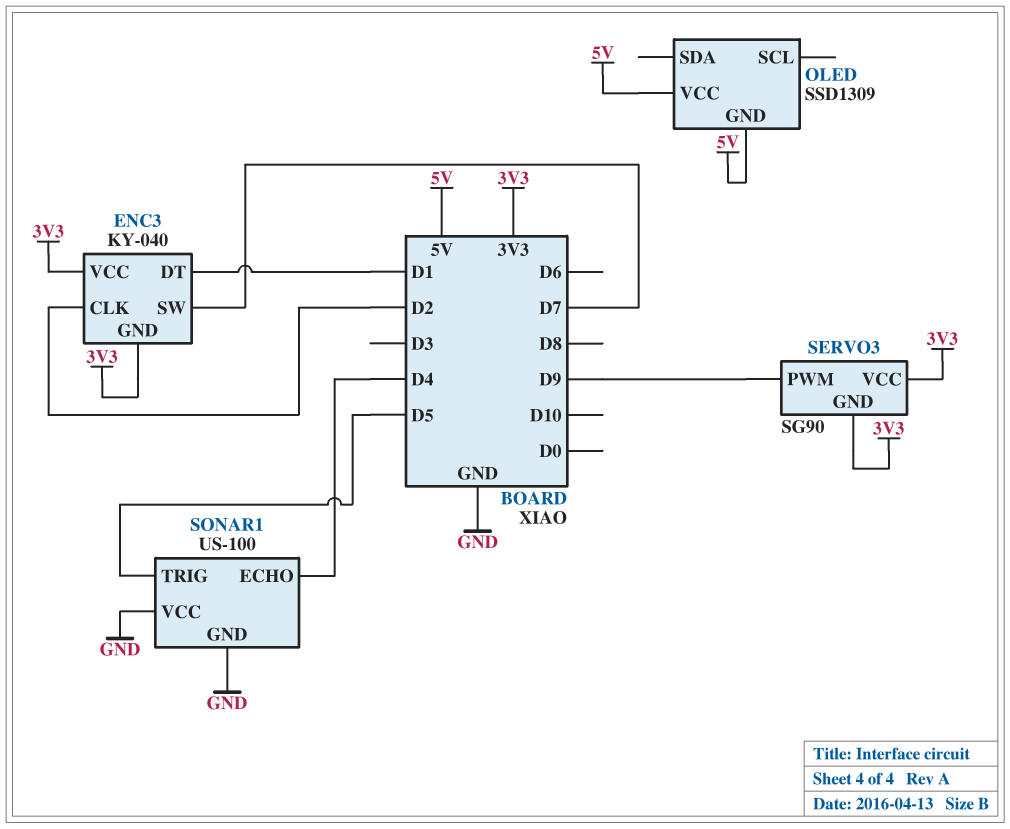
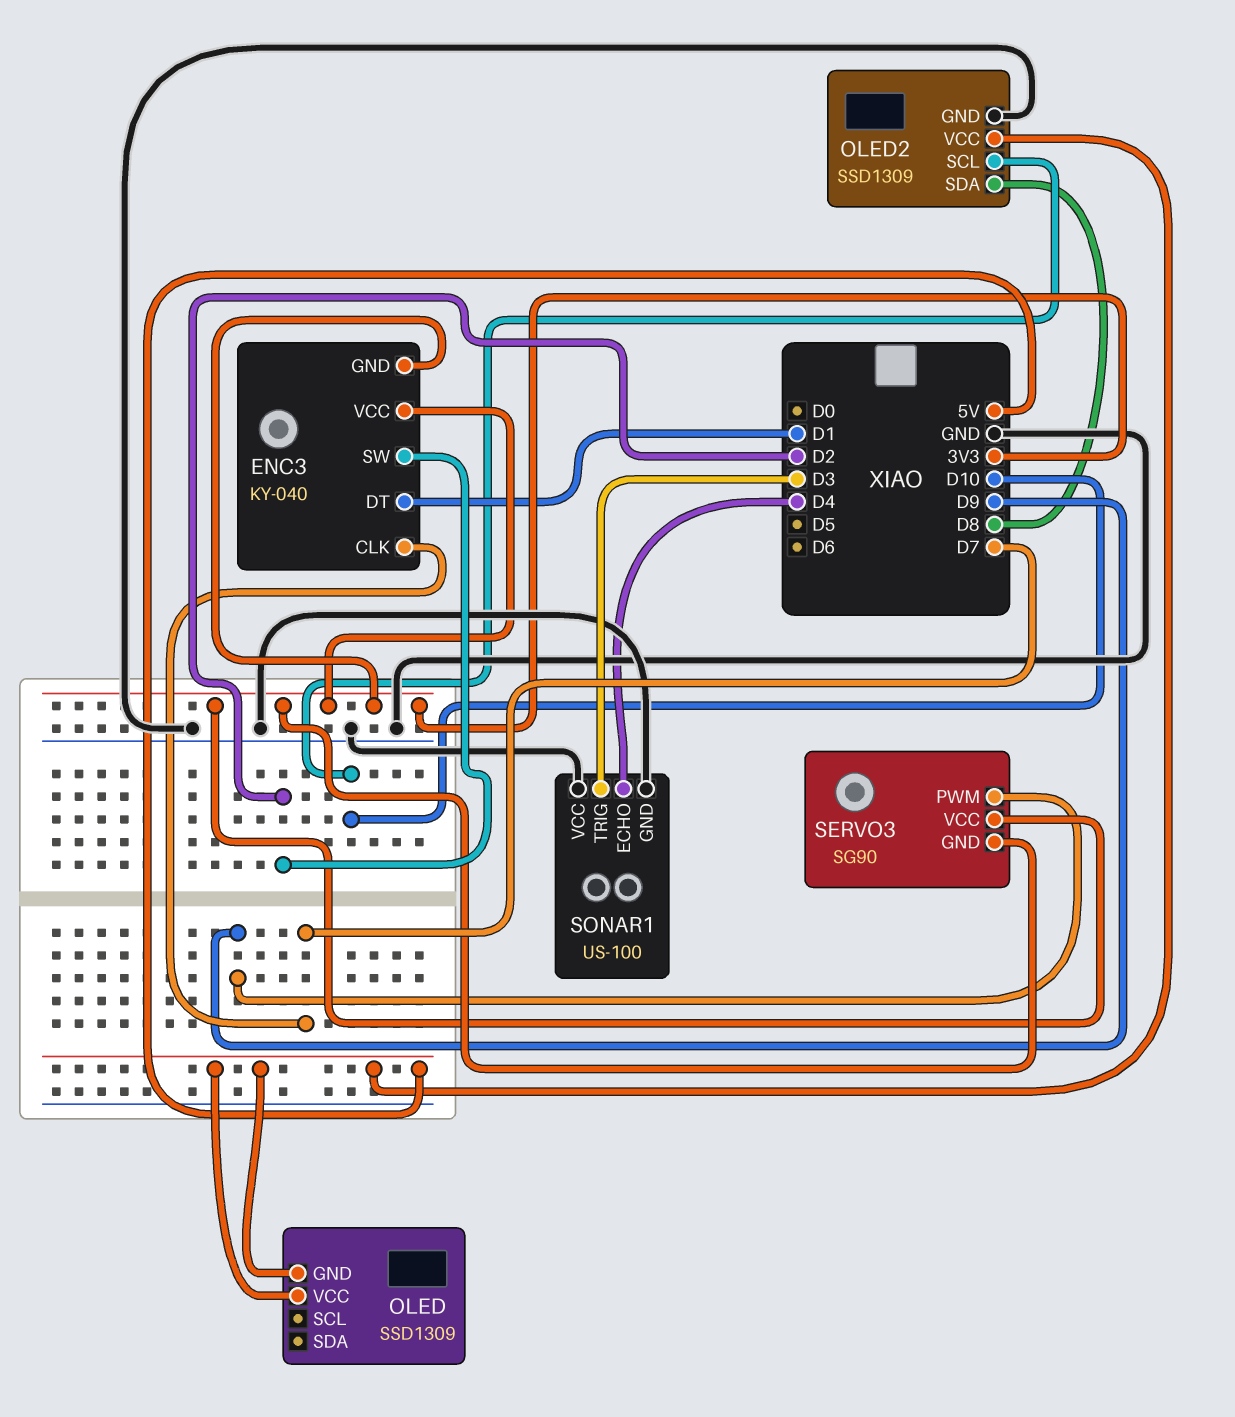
ENC3 pin CLK: D2 -> D7
ENC3 pin SW: D7 -> D2
OLED2: none -> SSD1309
OLED2 pin GND: none -> GND
OLED2 pin SCL: none -> D10
OLED2 pin SDA: none -> D8
OLED2 pin VCC: none -> 5V
SONAR1 pin TRIG: D5 -> D3

